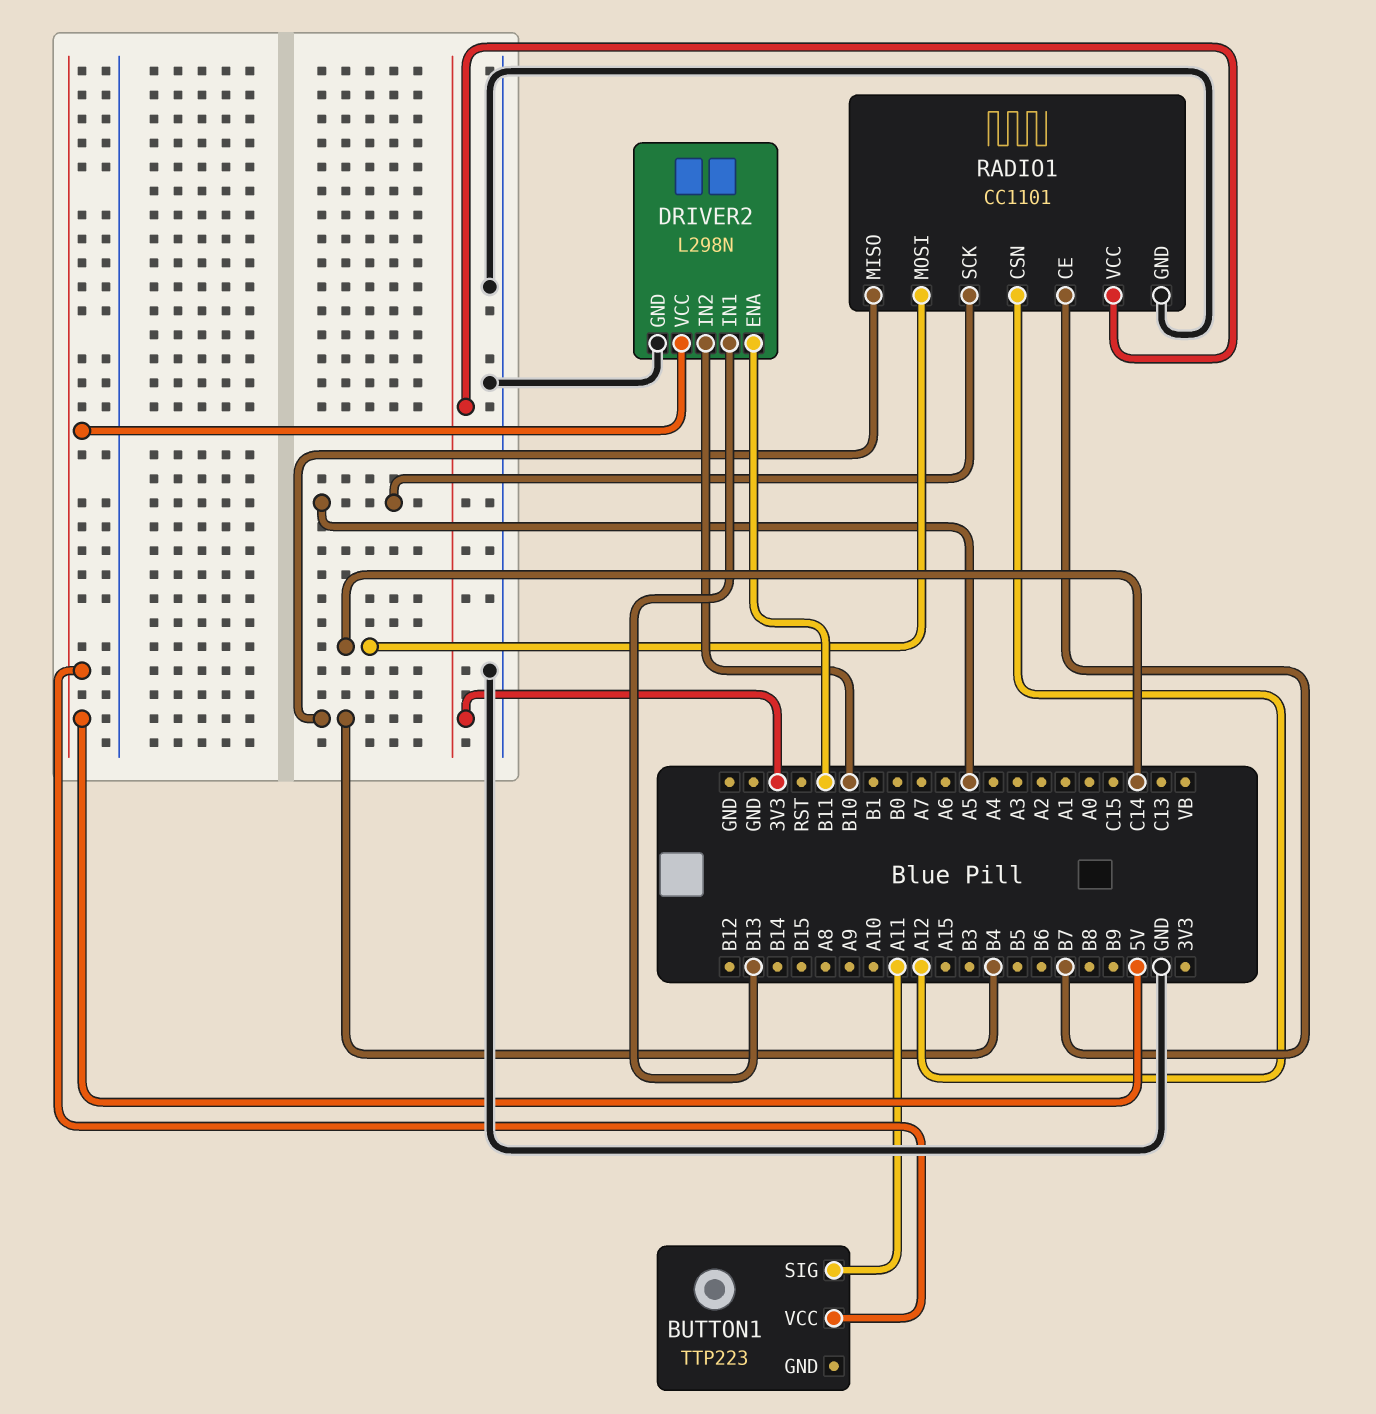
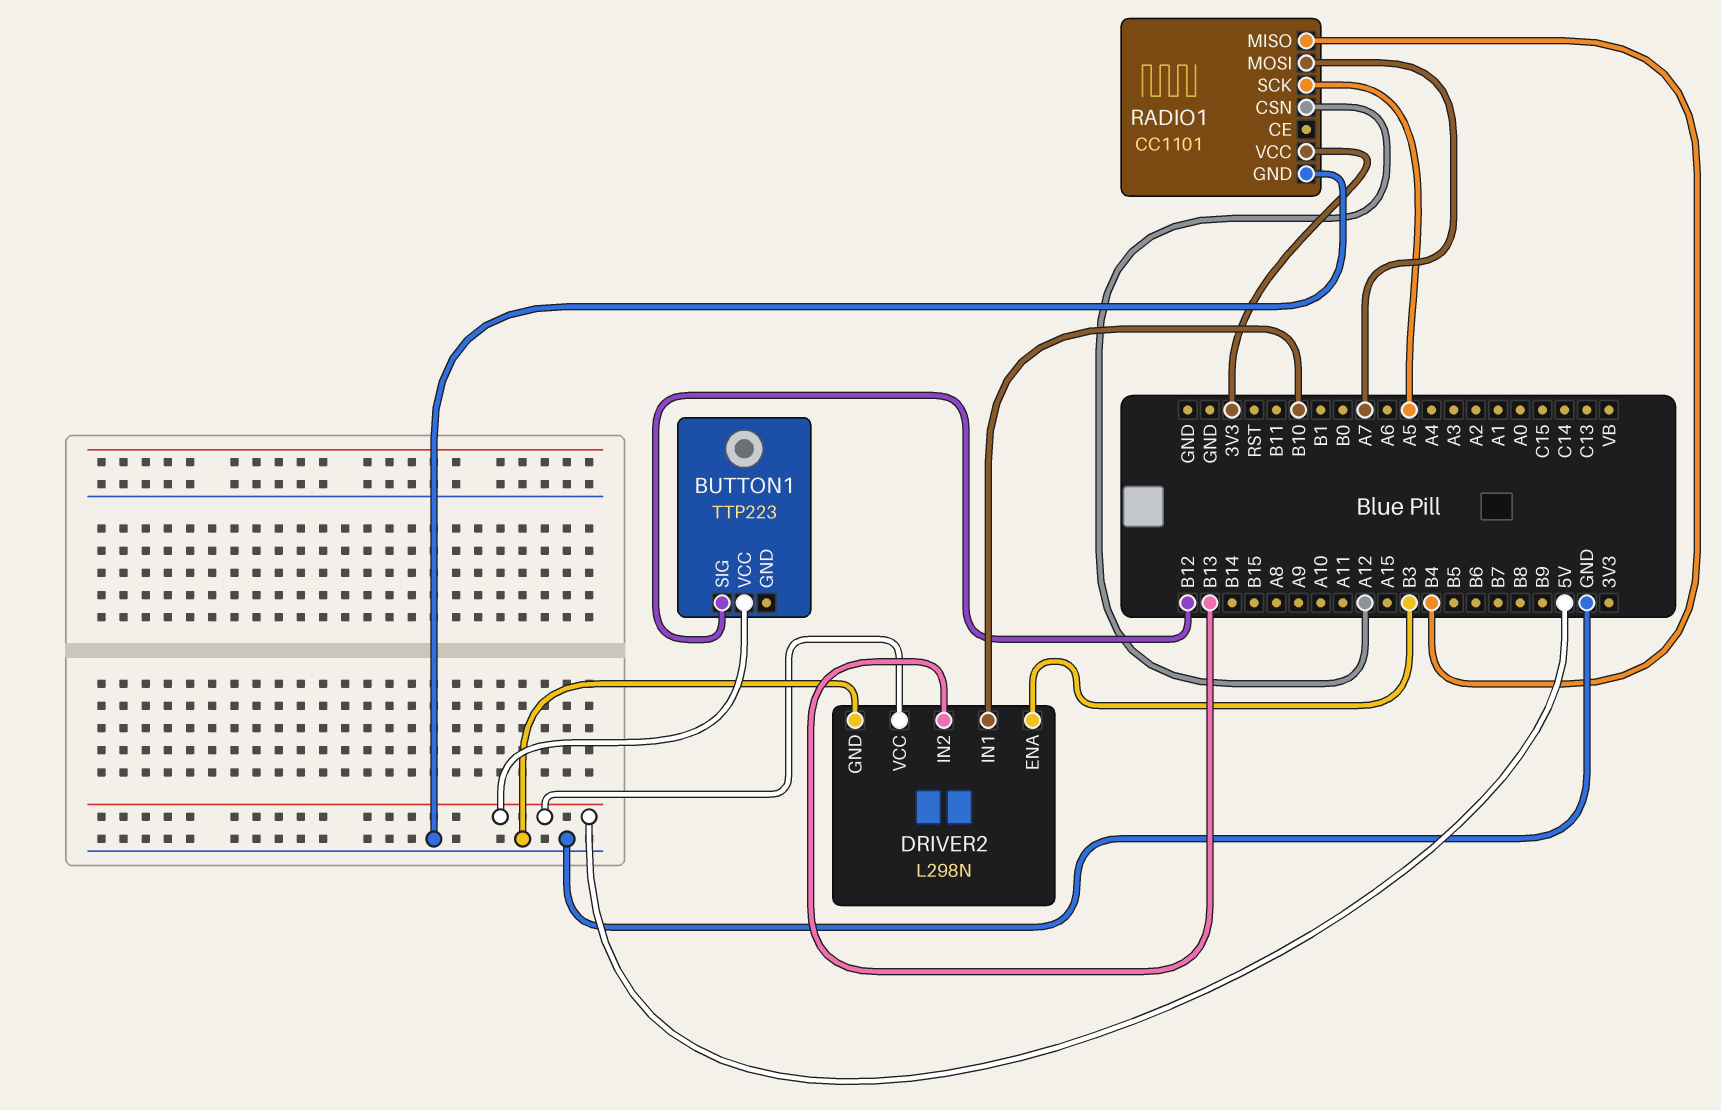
BUTTON1 pin SIG: A11 -> B12
DRIVER2 pin ENA: B11 -> B3
DRIVER2 pin IN1: B13 -> B10
DRIVER2 pin IN2: B10 -> B13
RADIO1 pin CE: B7 -> none
RADIO1 pin MOSI: C14 -> A7

